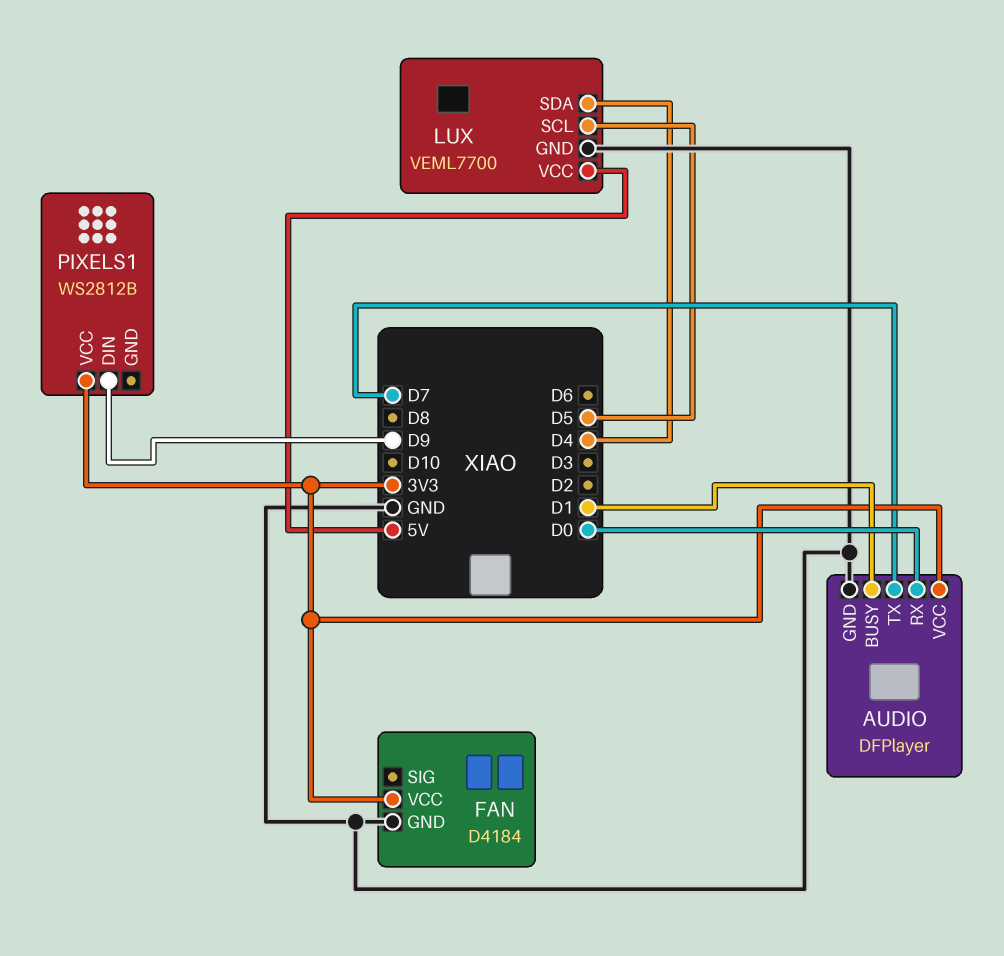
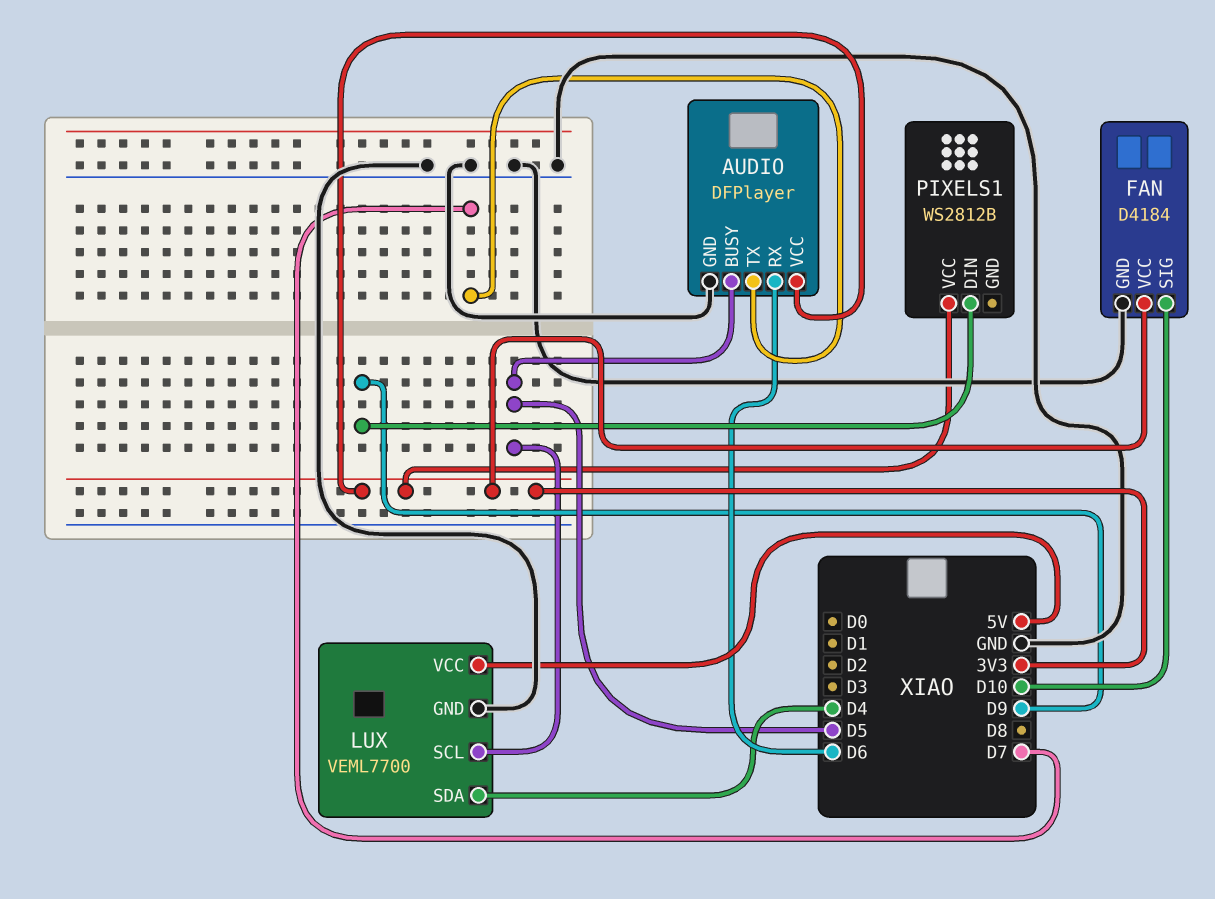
AUDIO pin BUSY: D1 -> D5
AUDIO pin RX: D0 -> D6
FAN pin SIG: none -> D10

